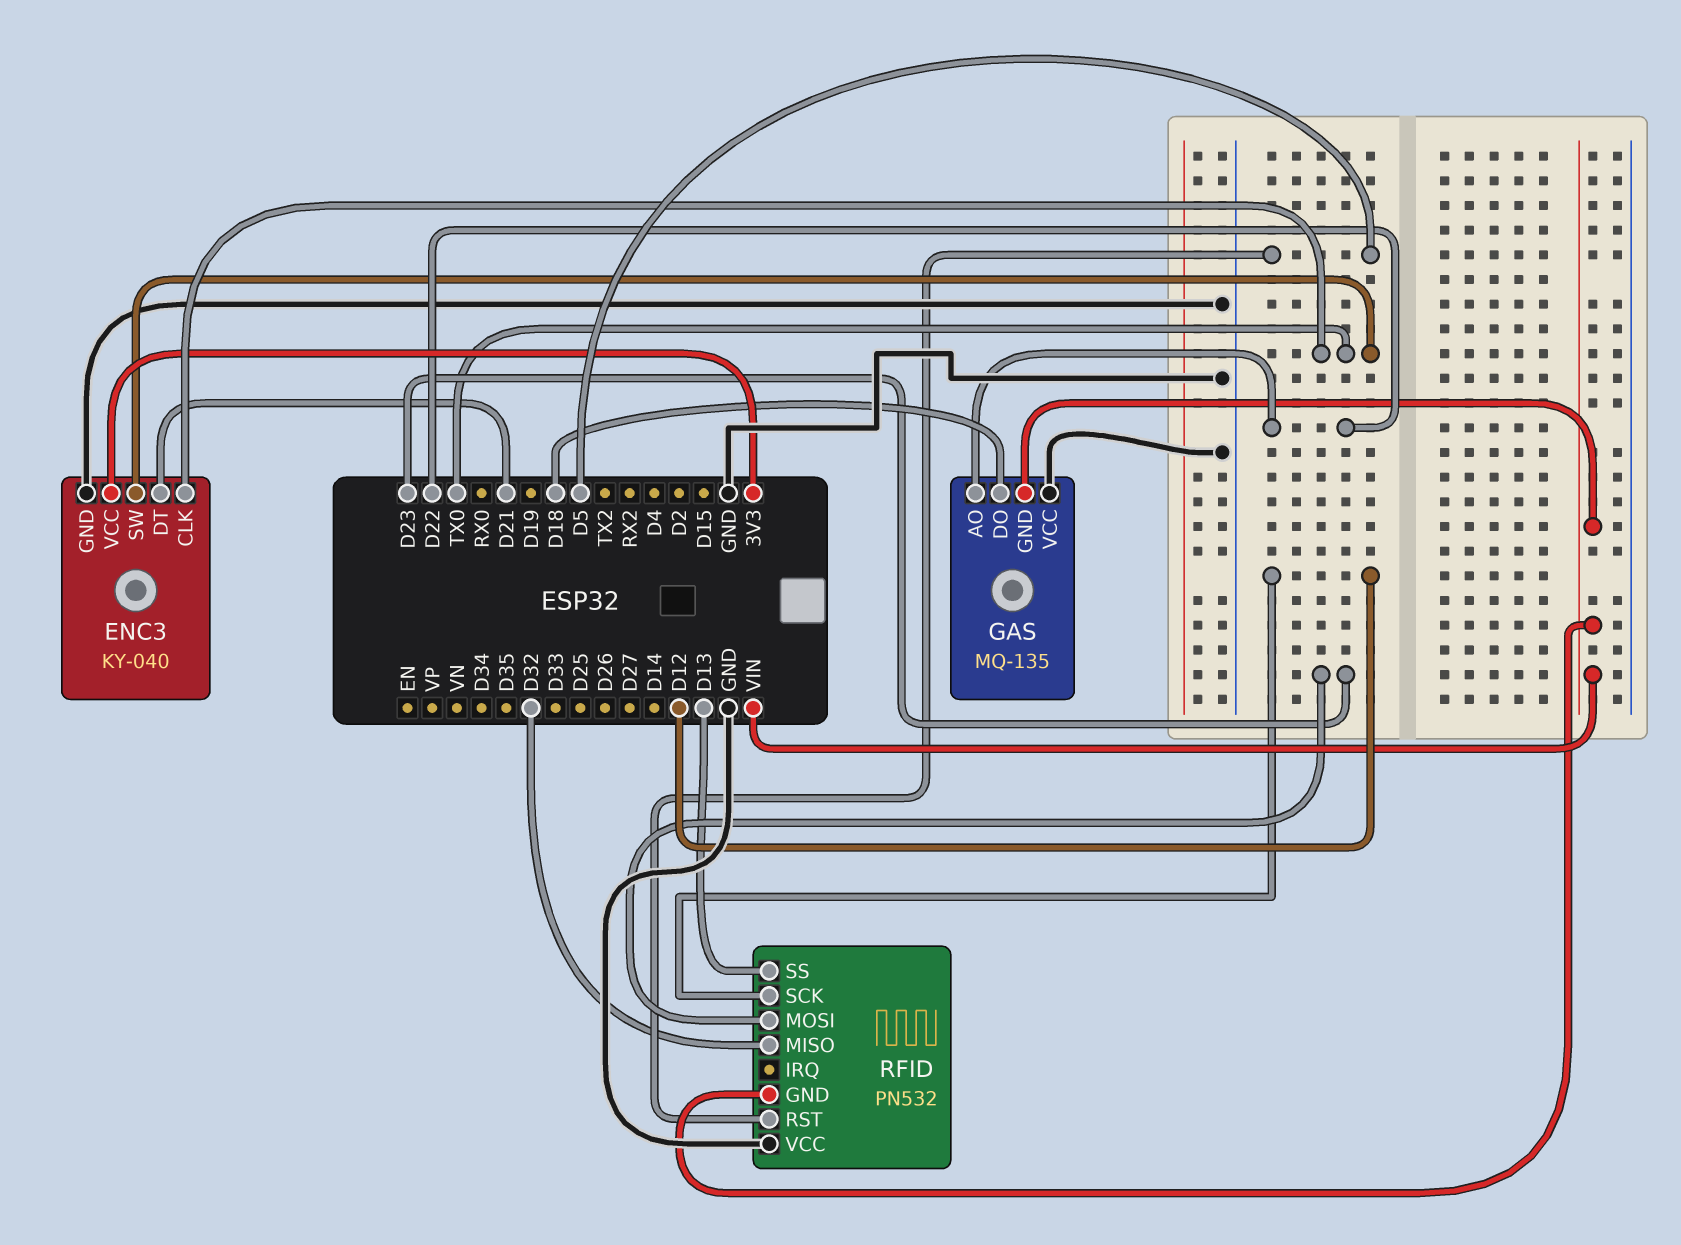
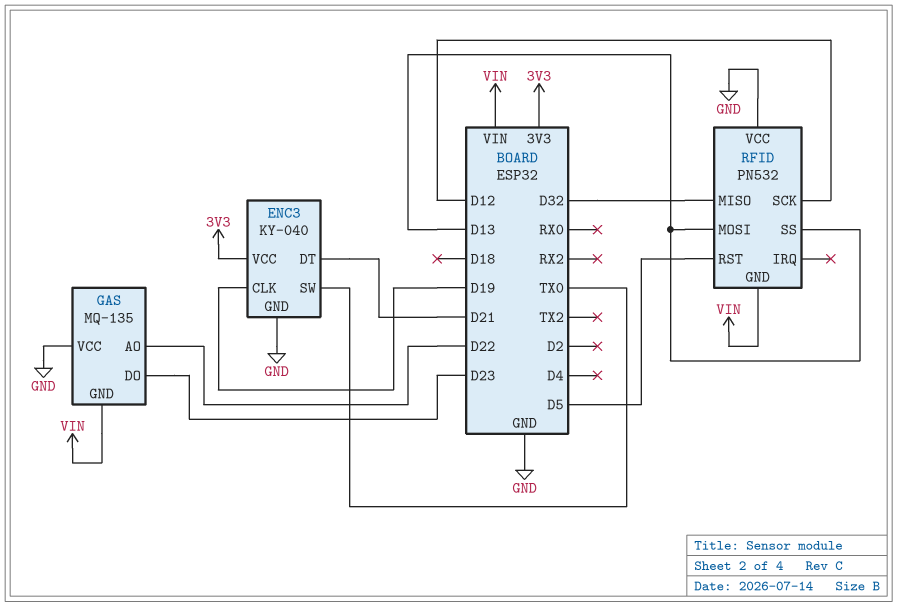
ENC3 pin CLK: TX0 -> D19
GAS pin DO: D18 -> D23
RFID pin MOSI: D23 -> D13

